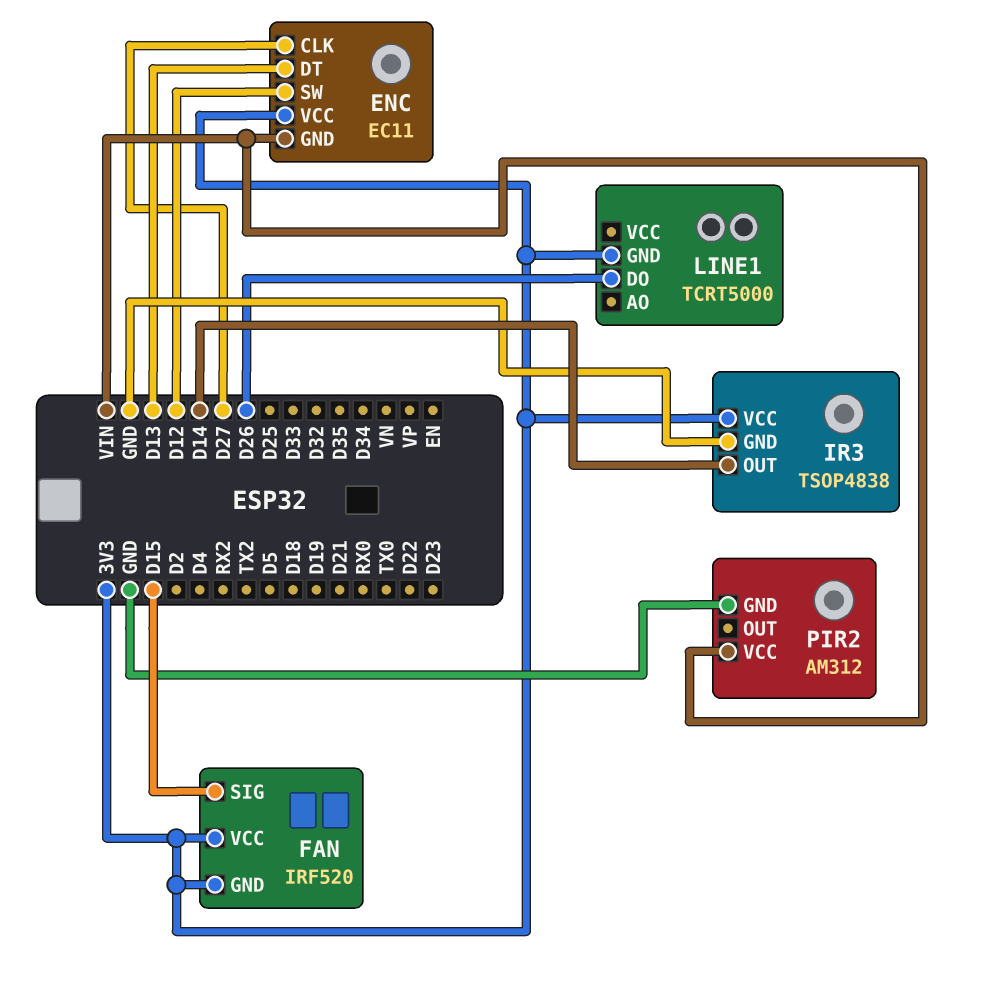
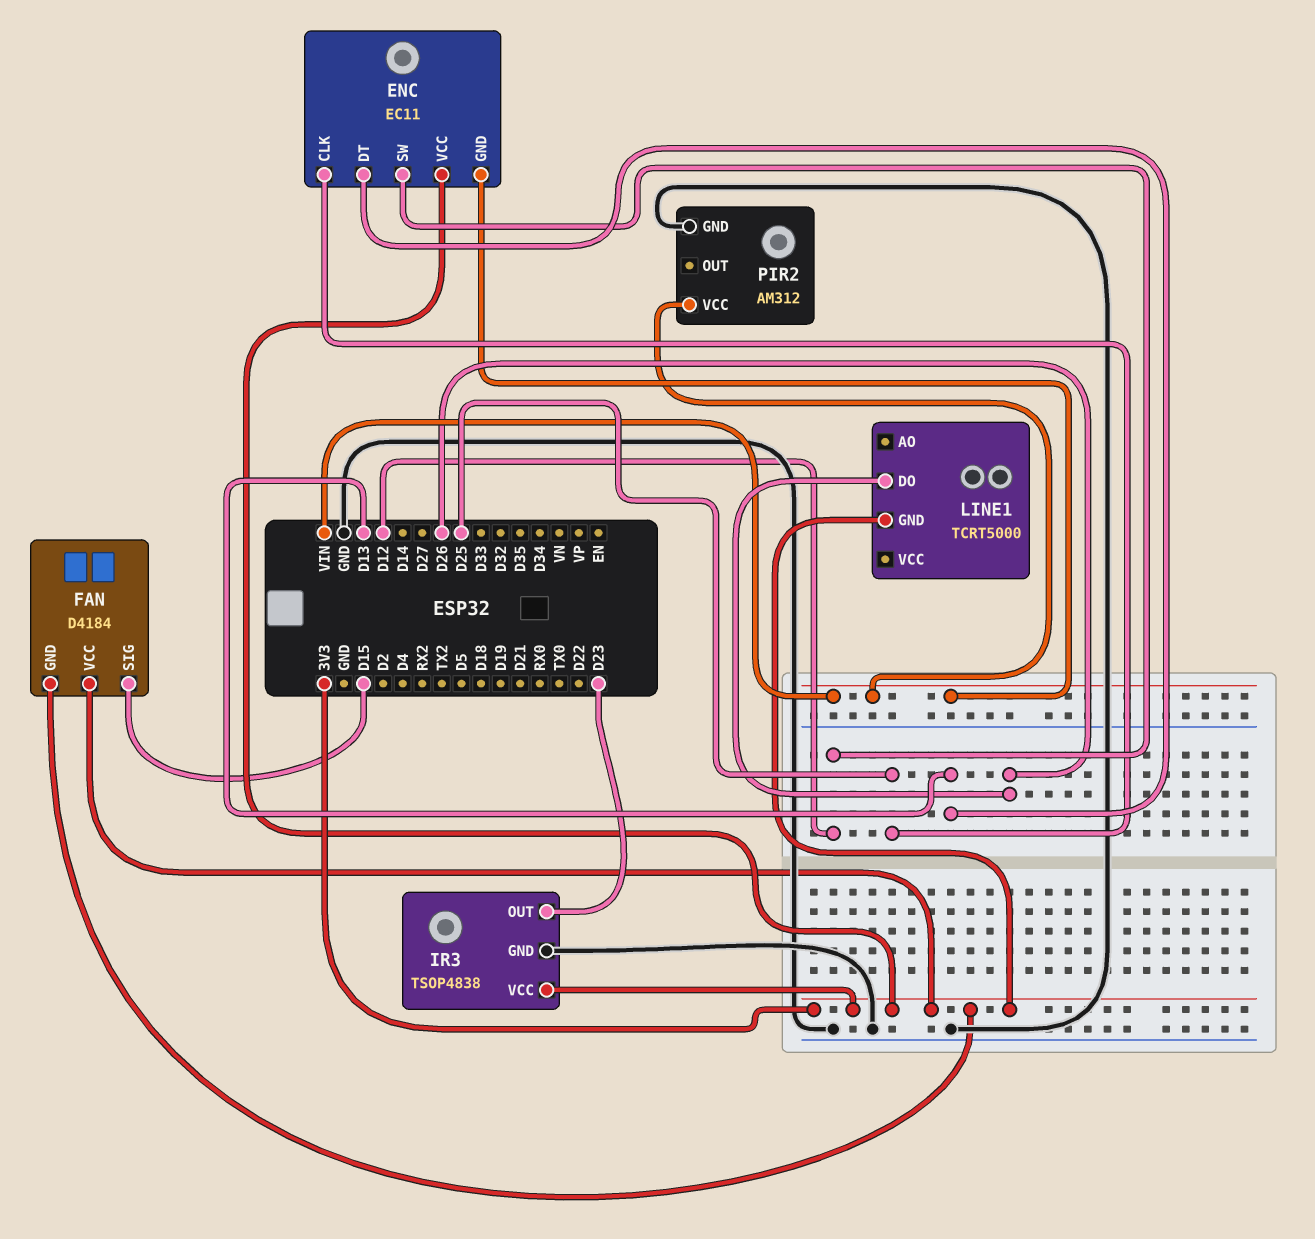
ENC pin CLK: D27 -> D25
FAN: IRF520 -> D4184
IR3 pin OUT: D14 -> D23

